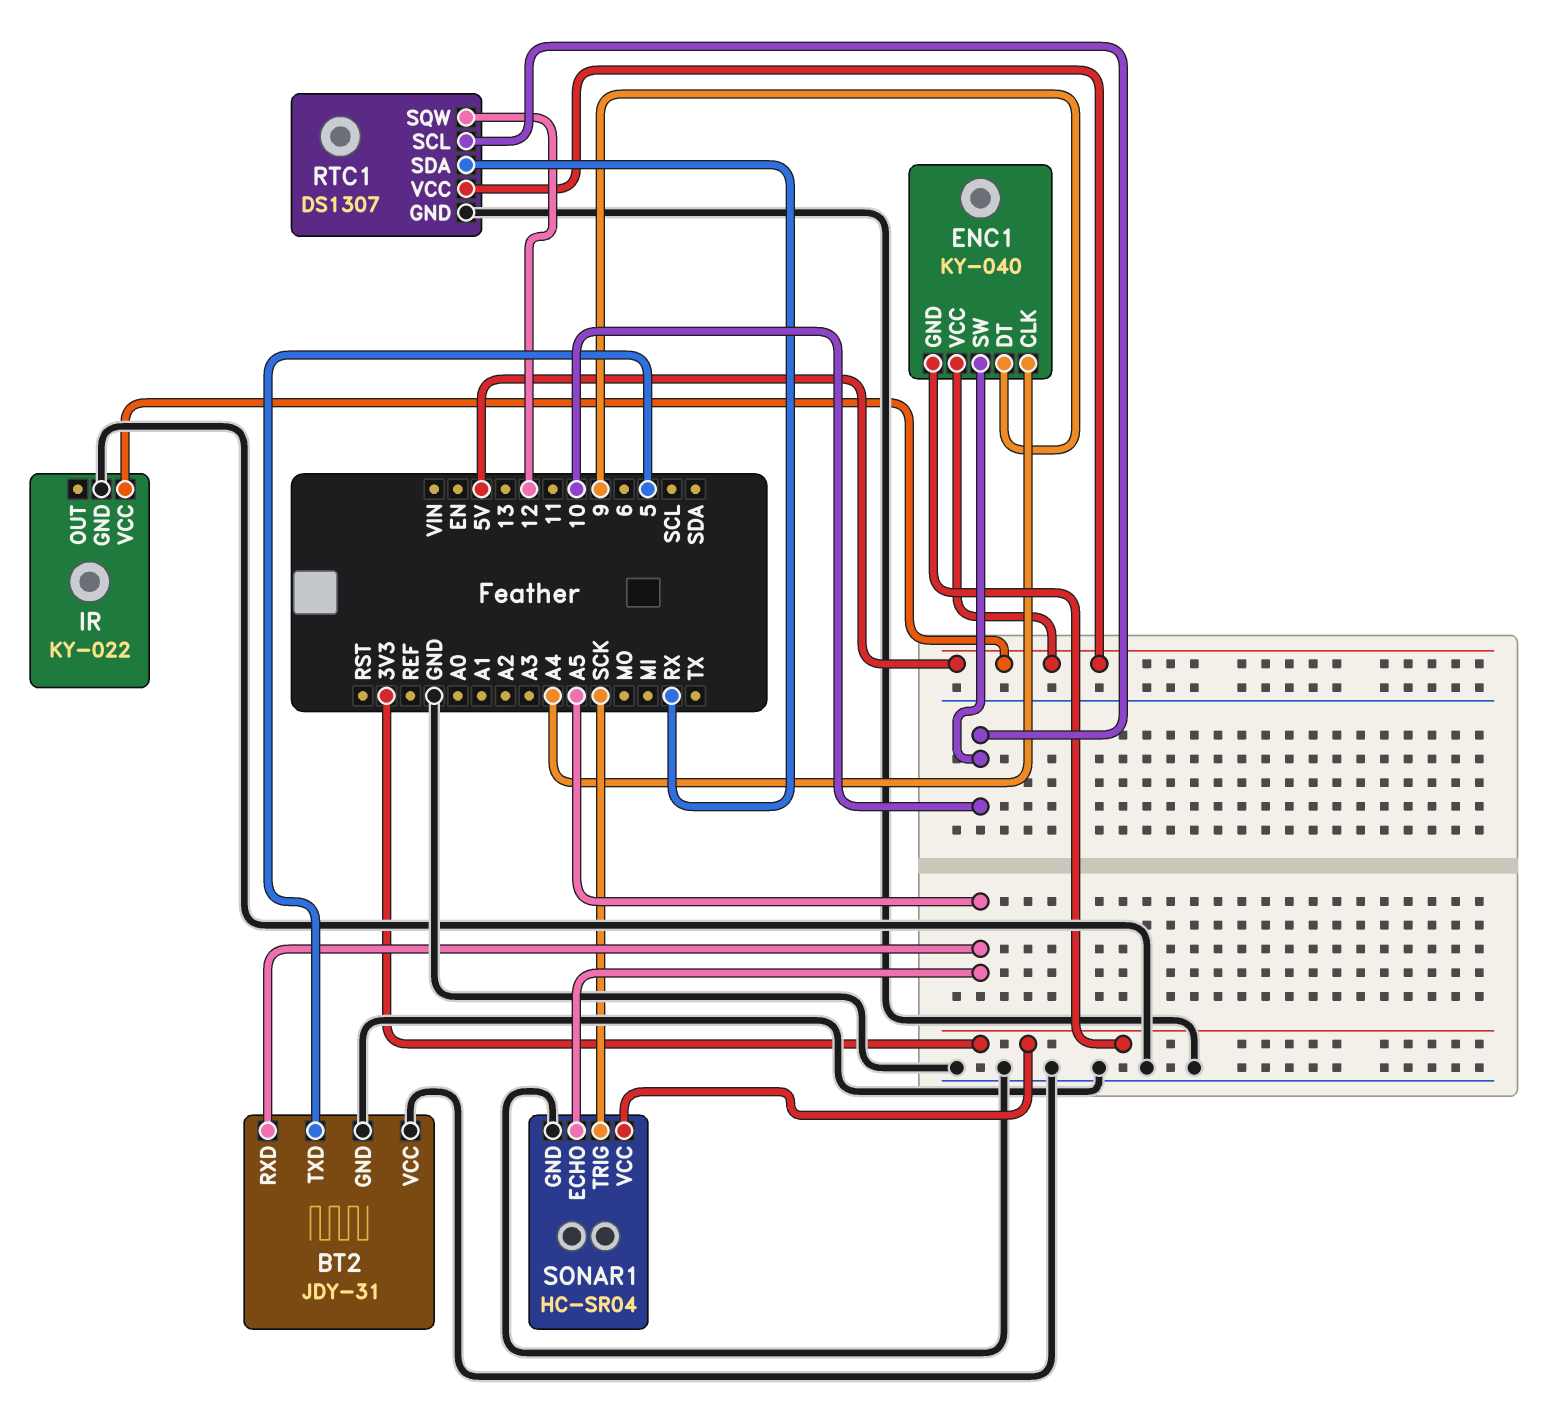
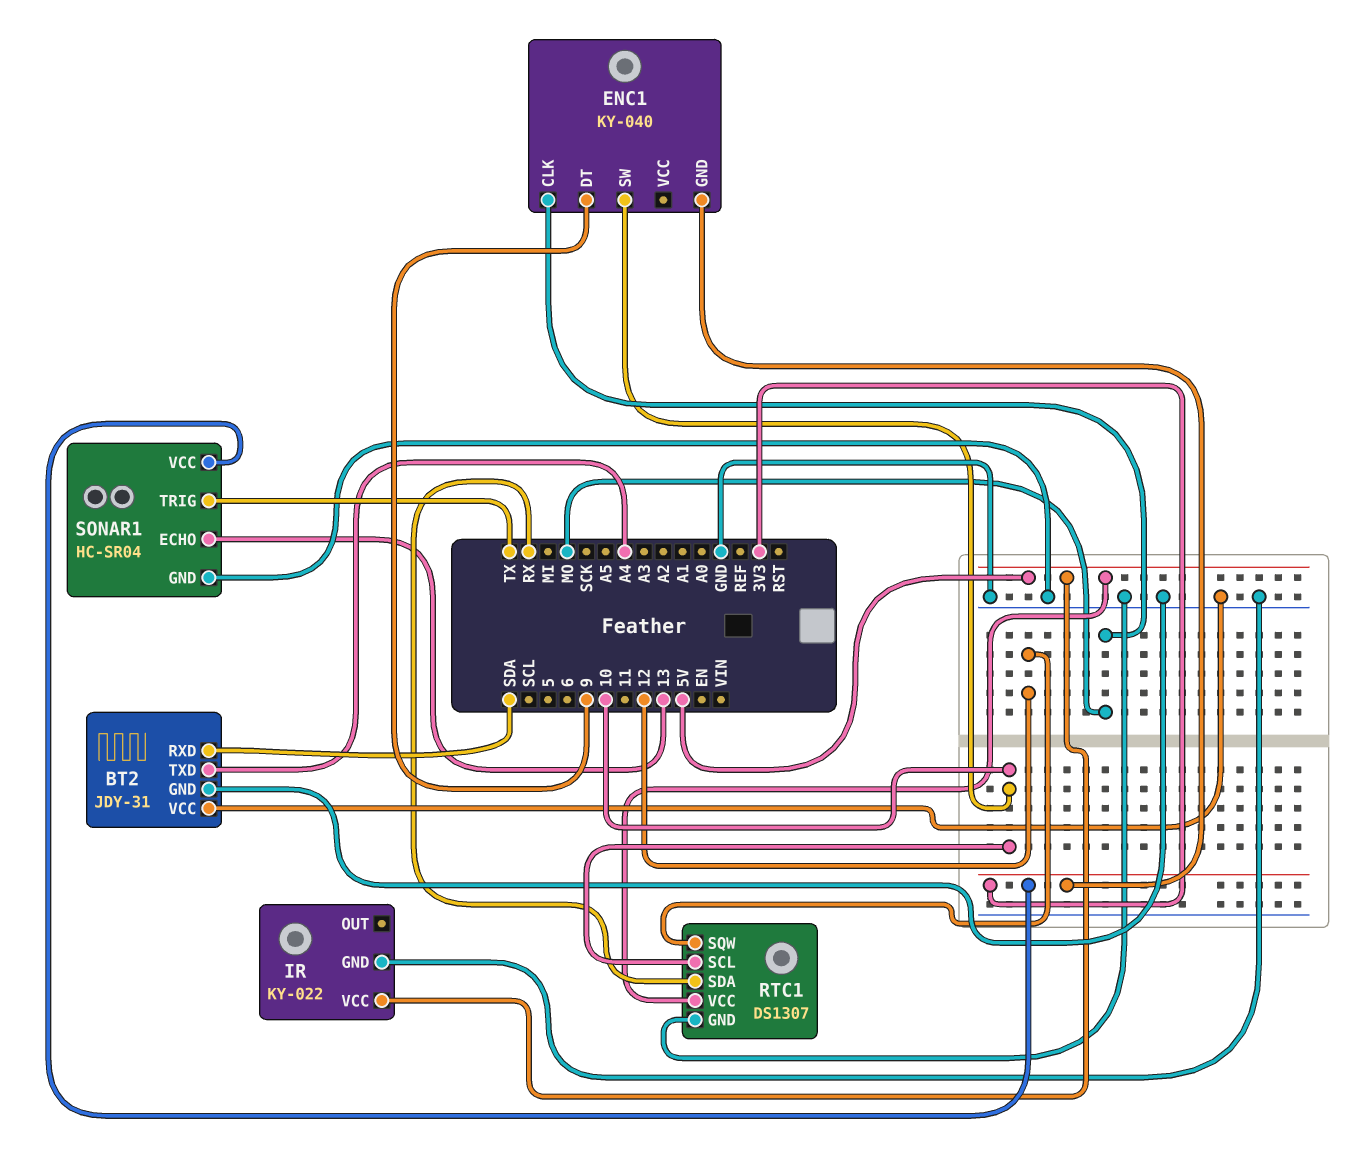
BT2 pin RXD: A5 -> SDA
BT2 pin TXD: 5 -> A4
ENC1 pin CLK: A4 -> MO
ENC1 pin VCC: 5V -> none
SONAR1 pin ECHO: A5 -> 13
SONAR1 pin TRIG: SCK -> TX

